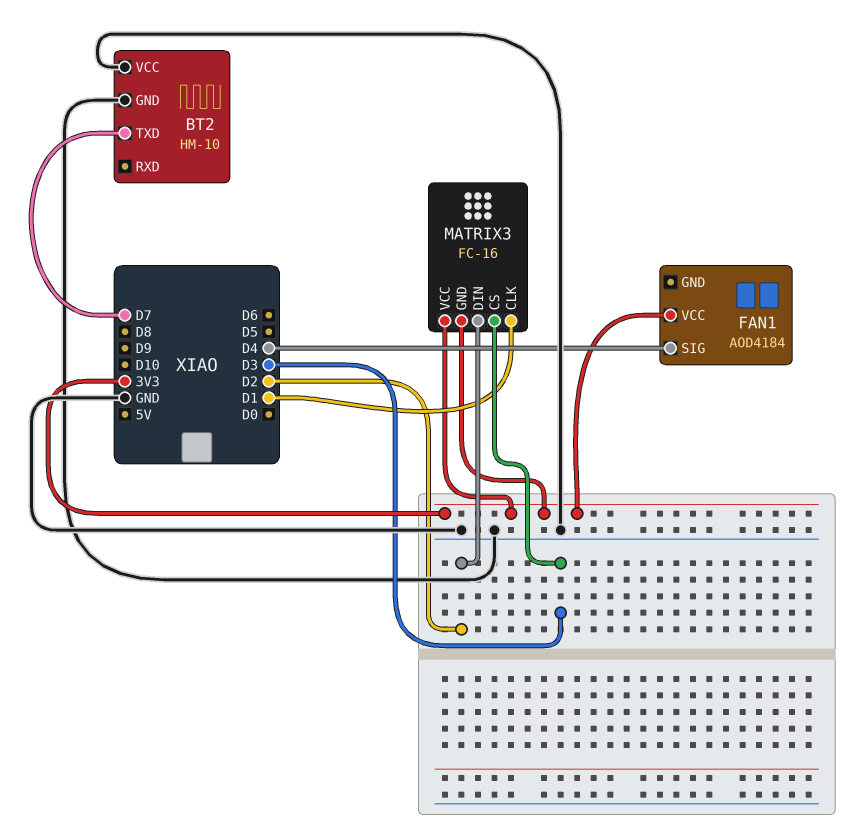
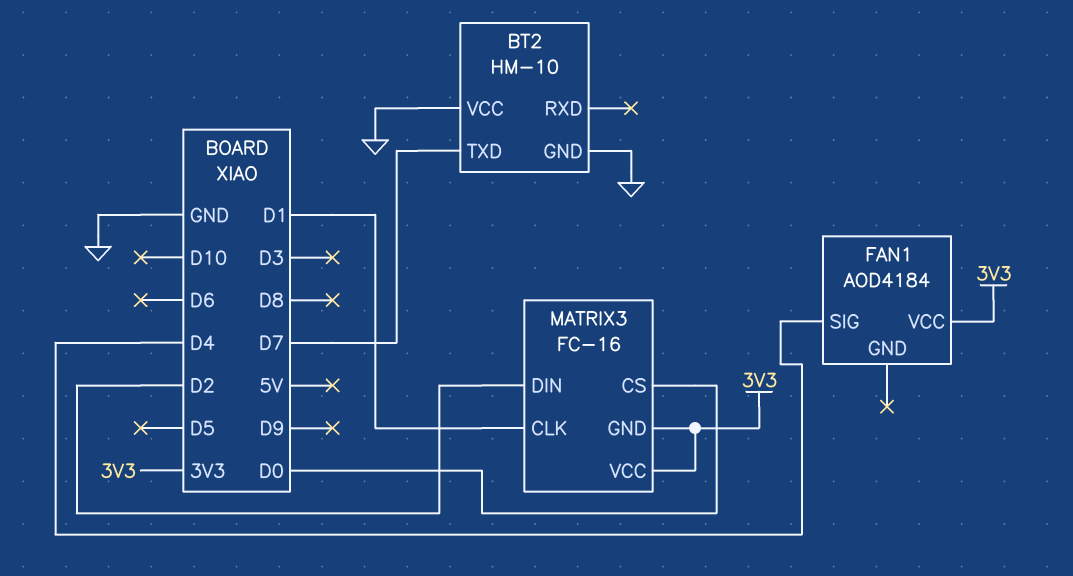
MATRIX3 pin CS: D3 -> D0

